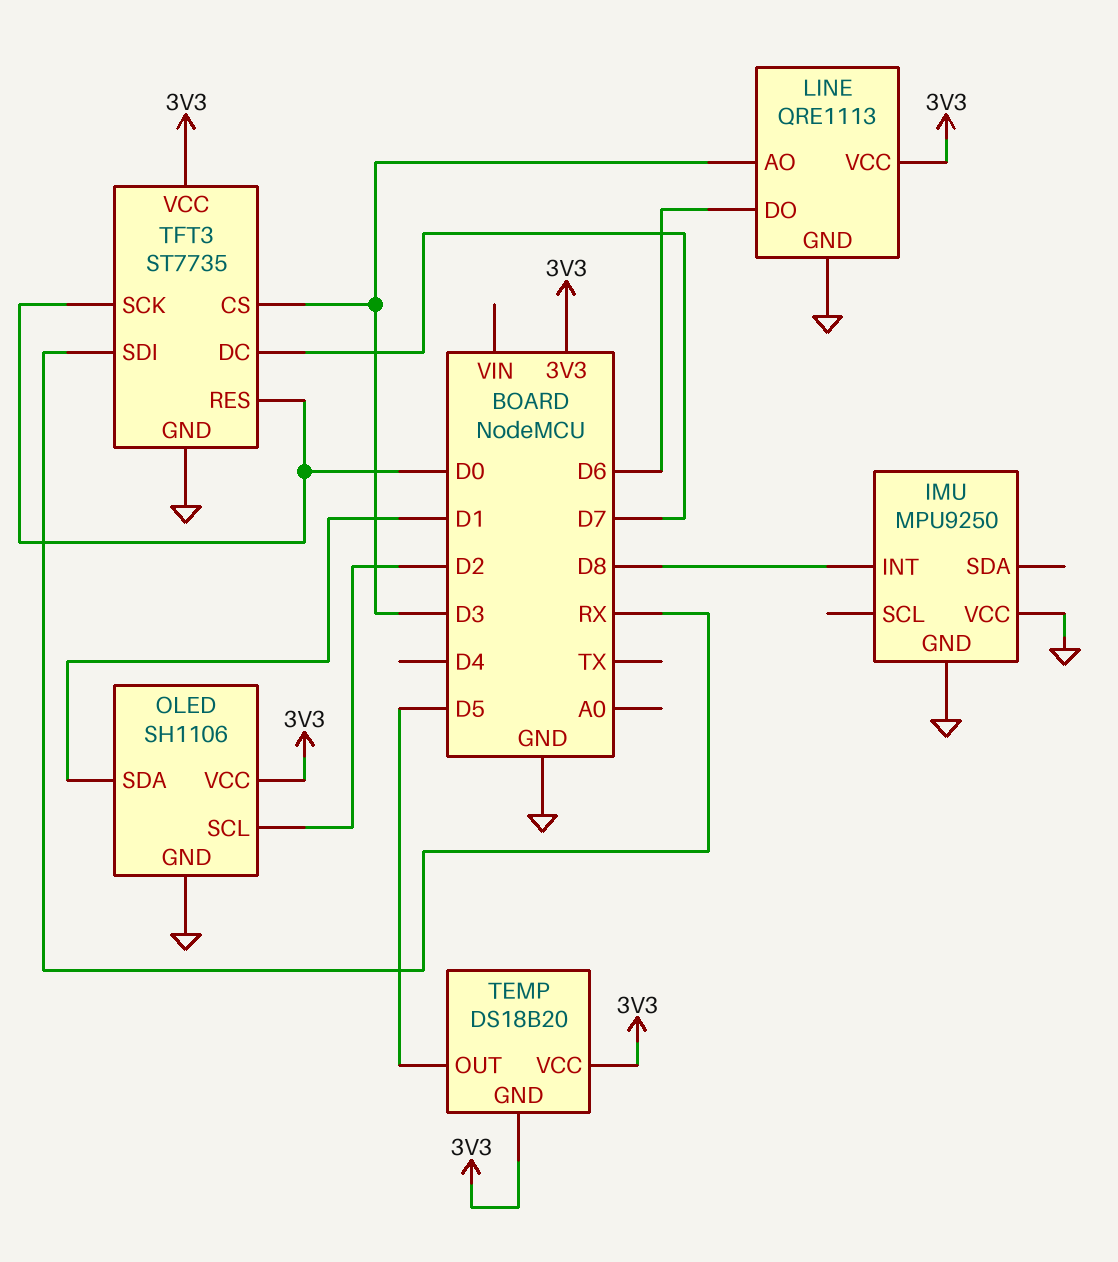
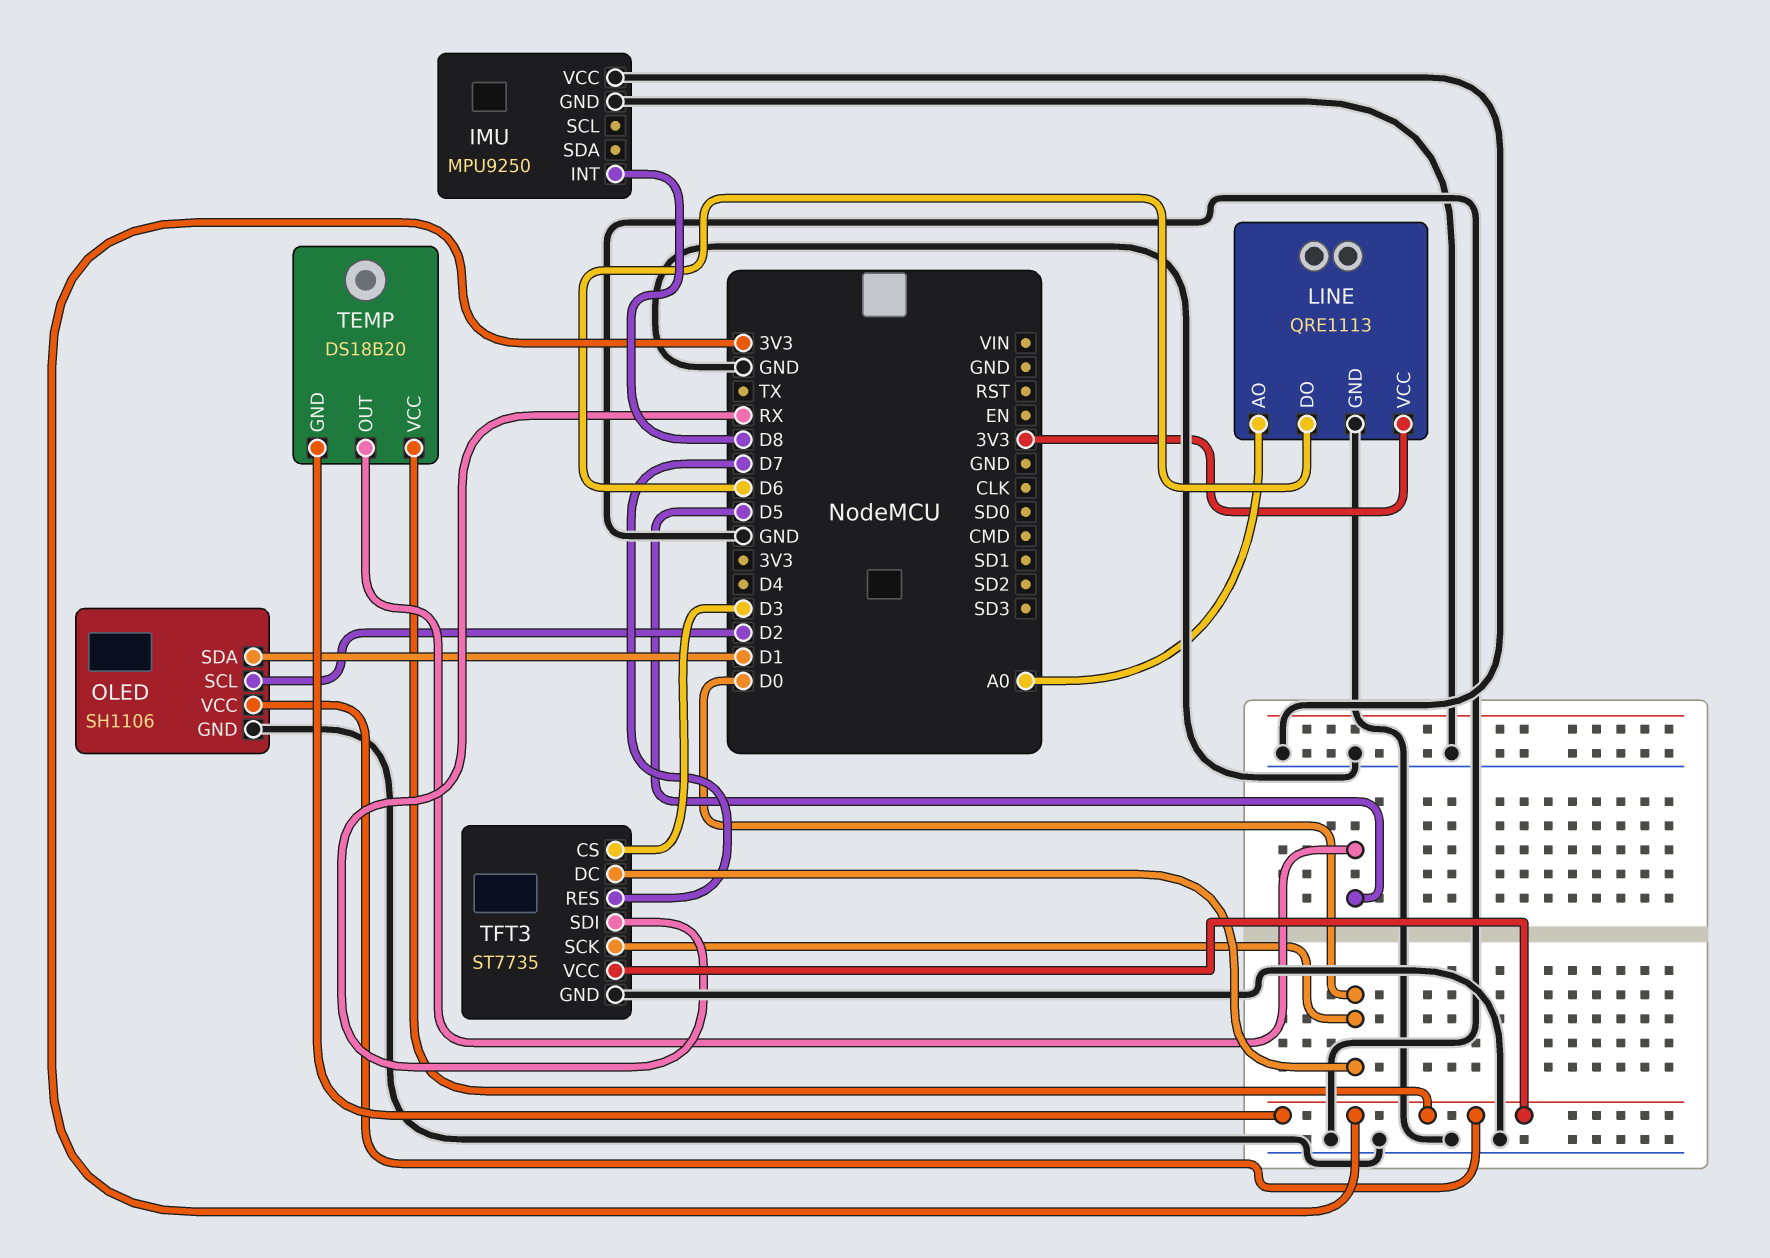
LINE pin AO: D3 -> A0
TFT3 pin DC: D7 -> D0
TFT3 pin RES: D0 -> D7

